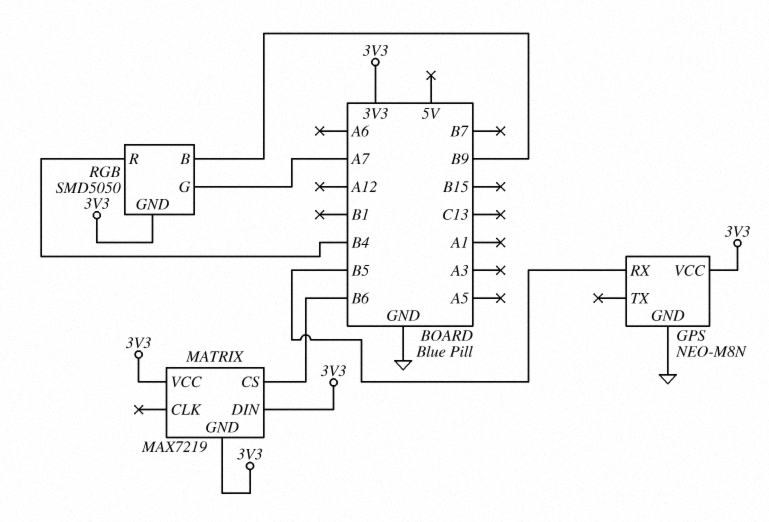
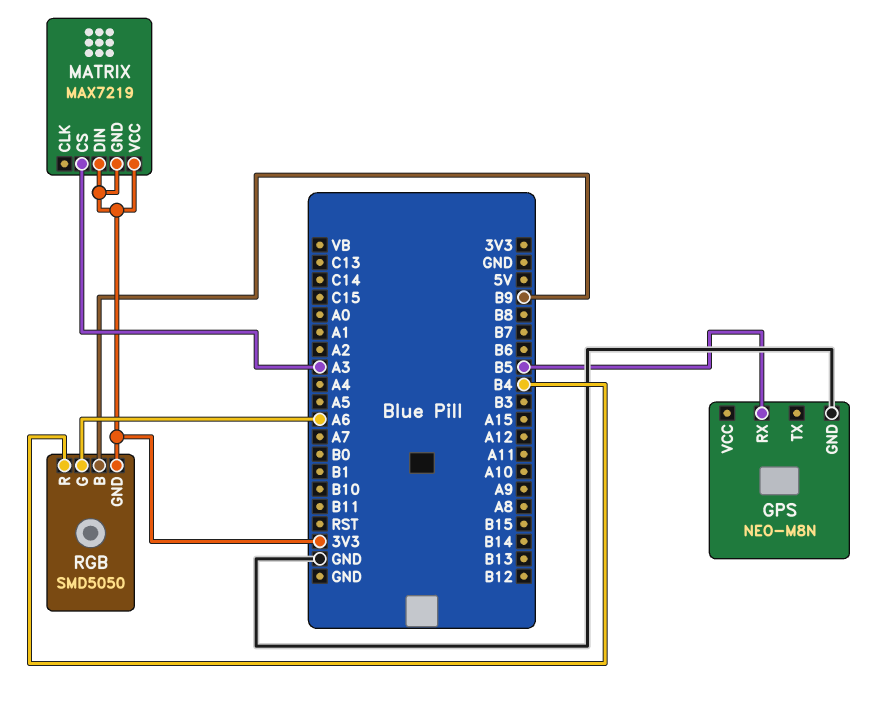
GPS pin VCC: 3V3 -> none
MATRIX pin CS: B6 -> A3
RGB pin G: A7 -> A6

